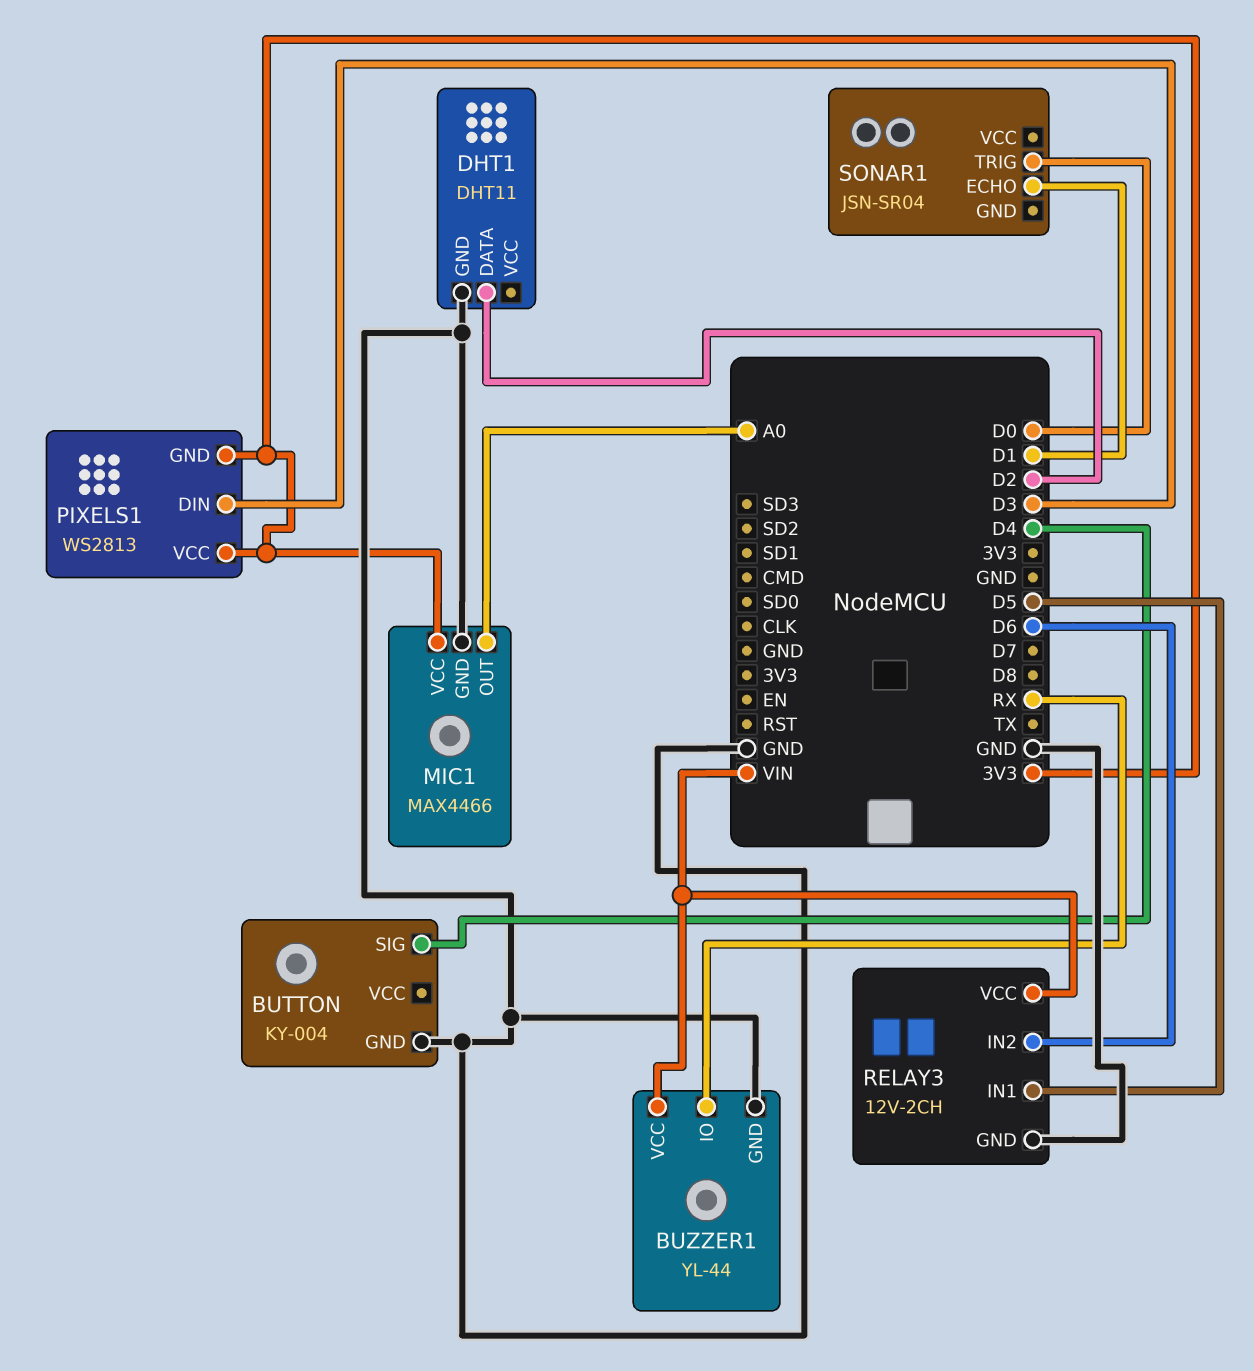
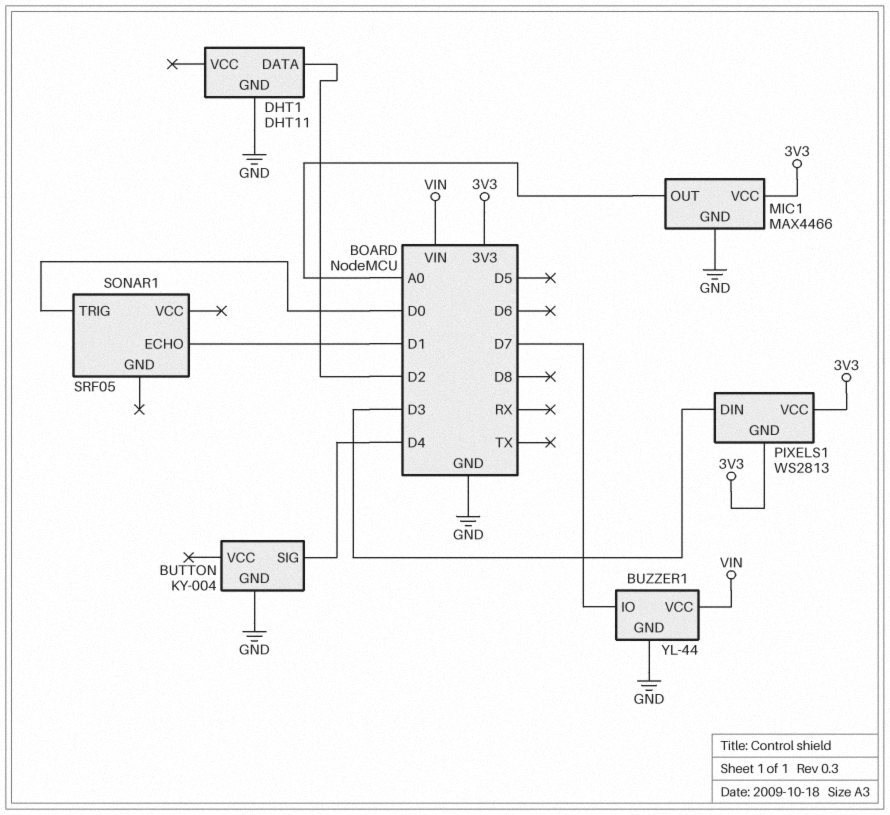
BUZZER1 pin IO: RX -> D7
RELAY3: 12V-2CH -> none
RELAY3 pin GND: GND -> none
RELAY3 pin IN1: D5 -> none
RELAY3 pin IN2: D6 -> none
RELAY3 pin VCC: VIN -> none
SONAR1: JSN-SR04 -> SRF05

